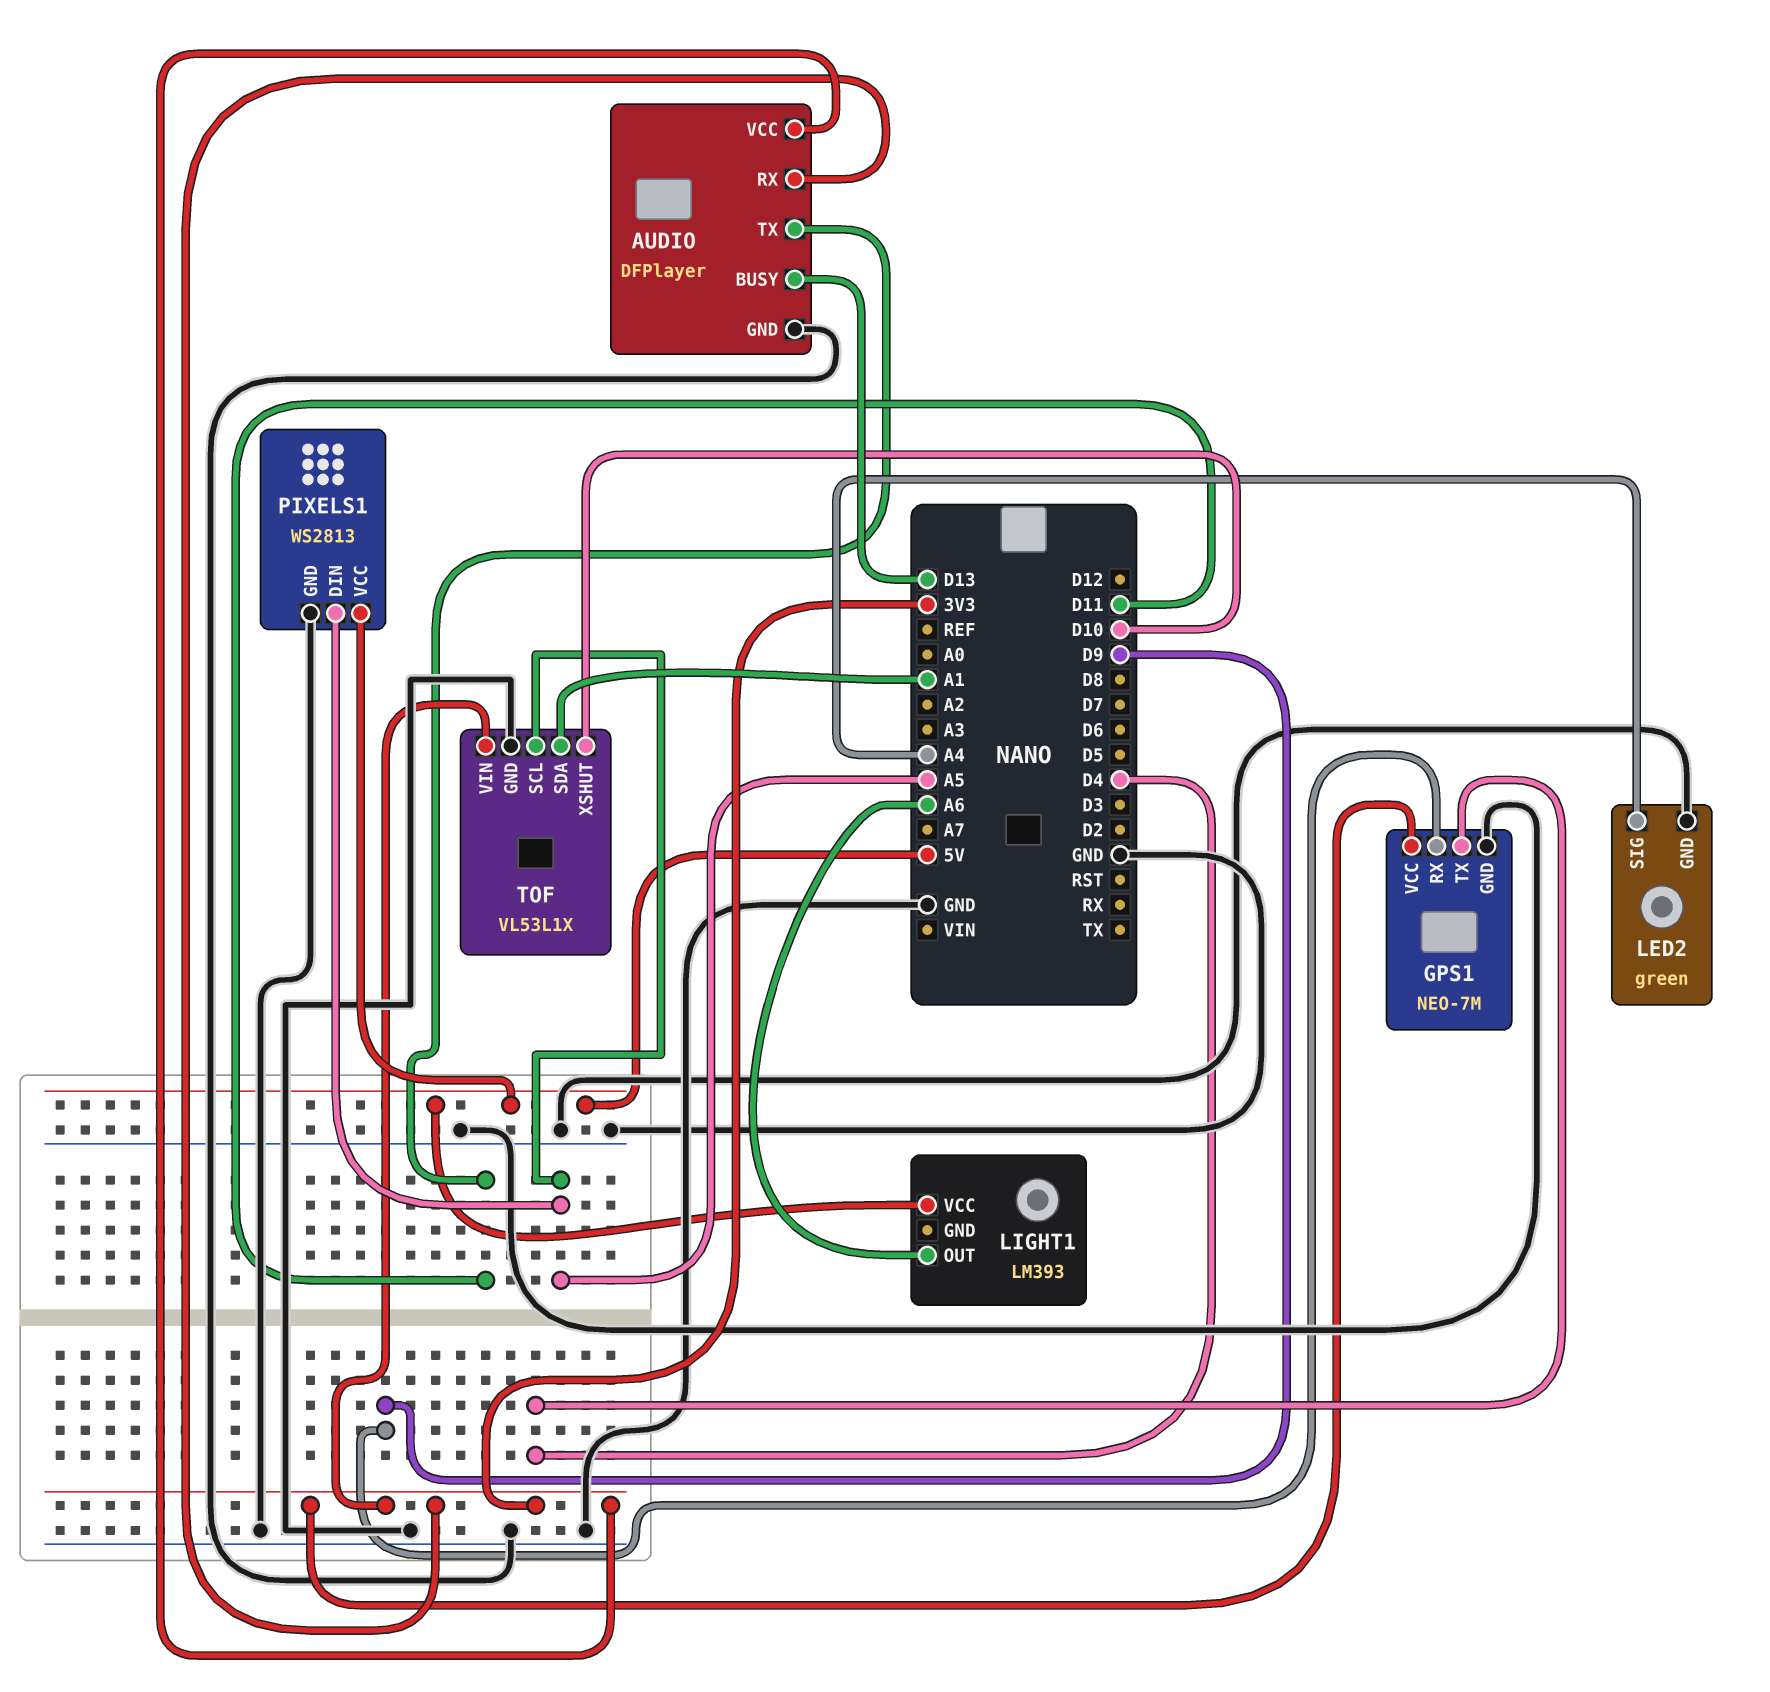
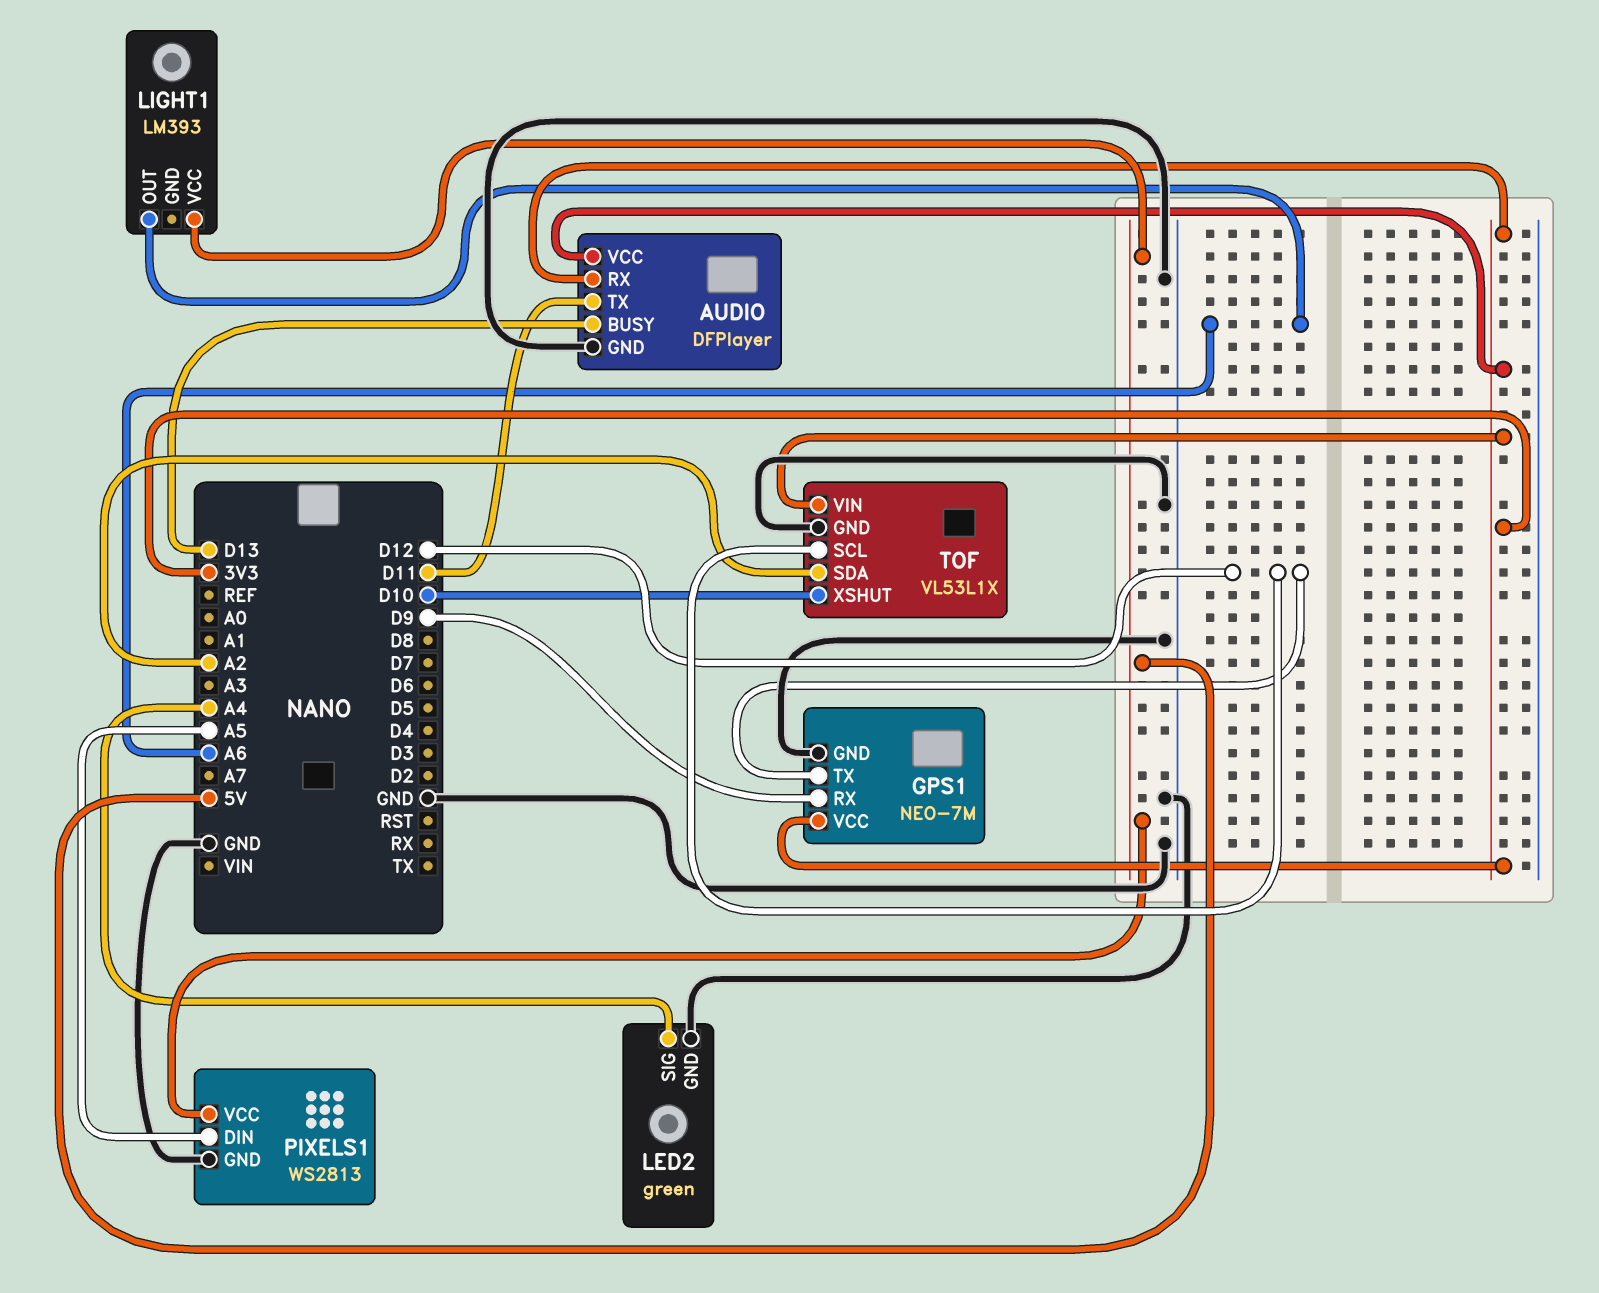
GPS1 pin TX: D4 -> D12
TOF pin SCL: A5 -> D12
TOF pin SDA: A1 -> A2

